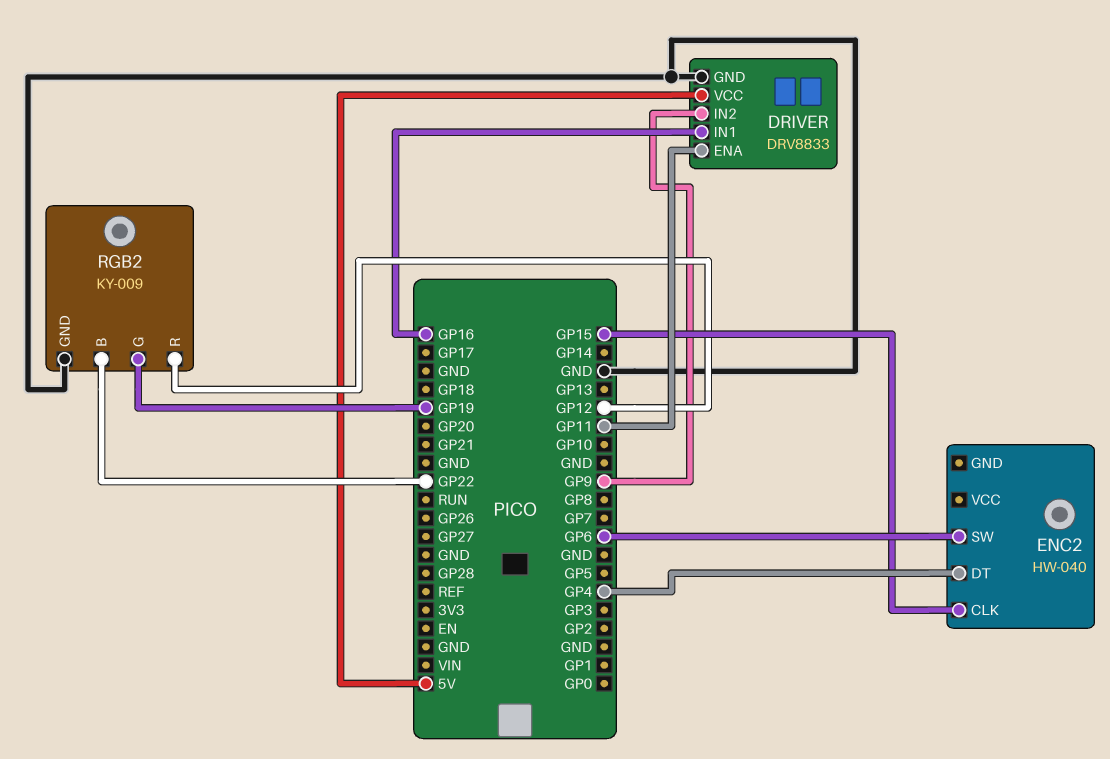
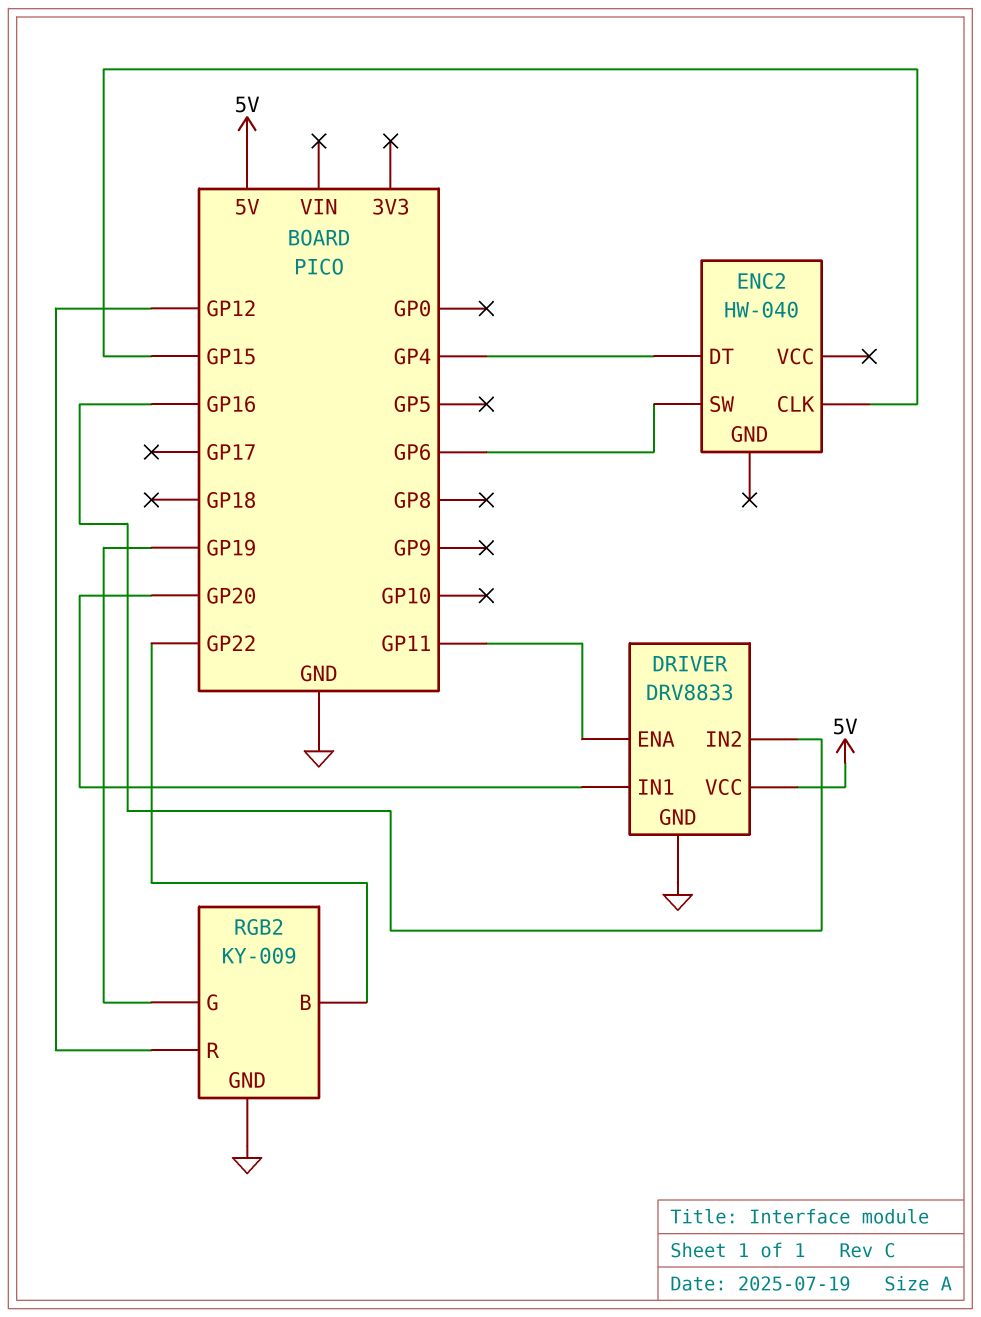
DRIVER pin IN1: GP16 -> GP20
DRIVER pin IN2: GP9 -> GP16

